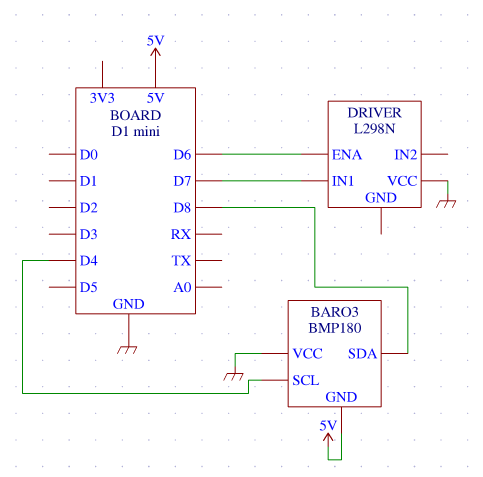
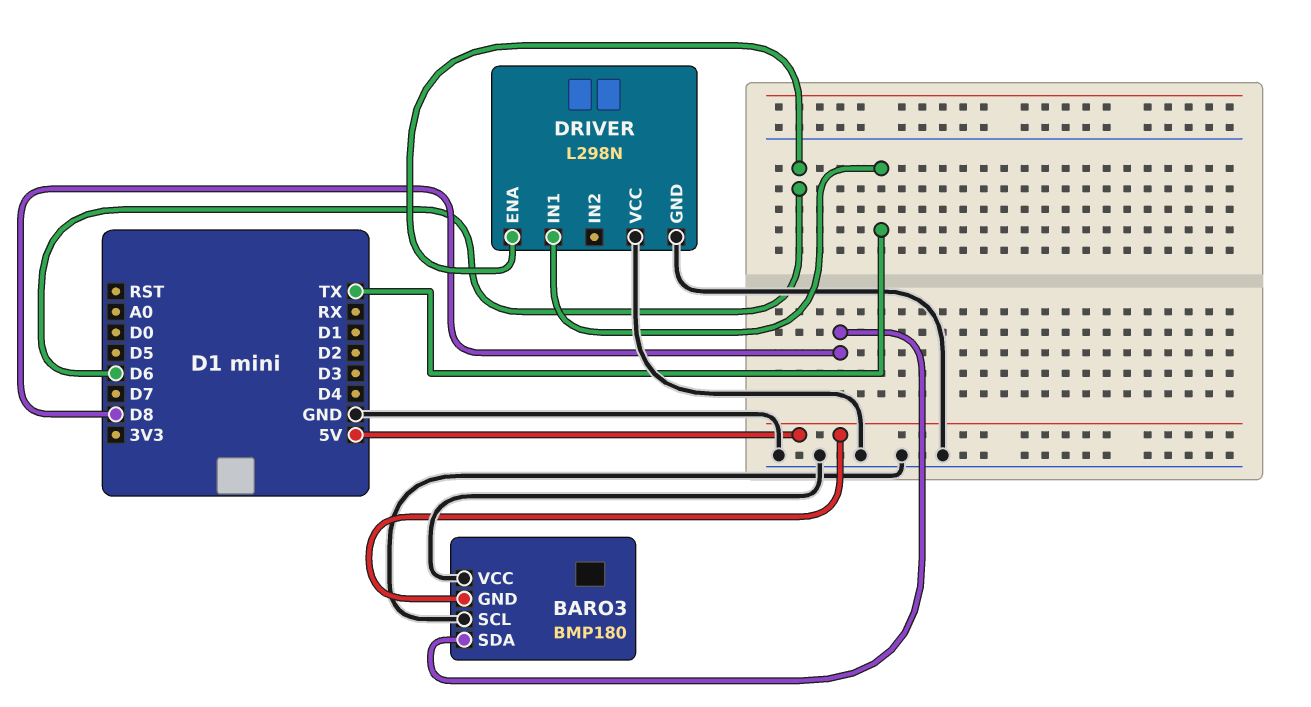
BARO3 pin SCL: D4 -> GND
DRIVER pin GND: none -> GND
DRIVER pin IN1: D7 -> TX

